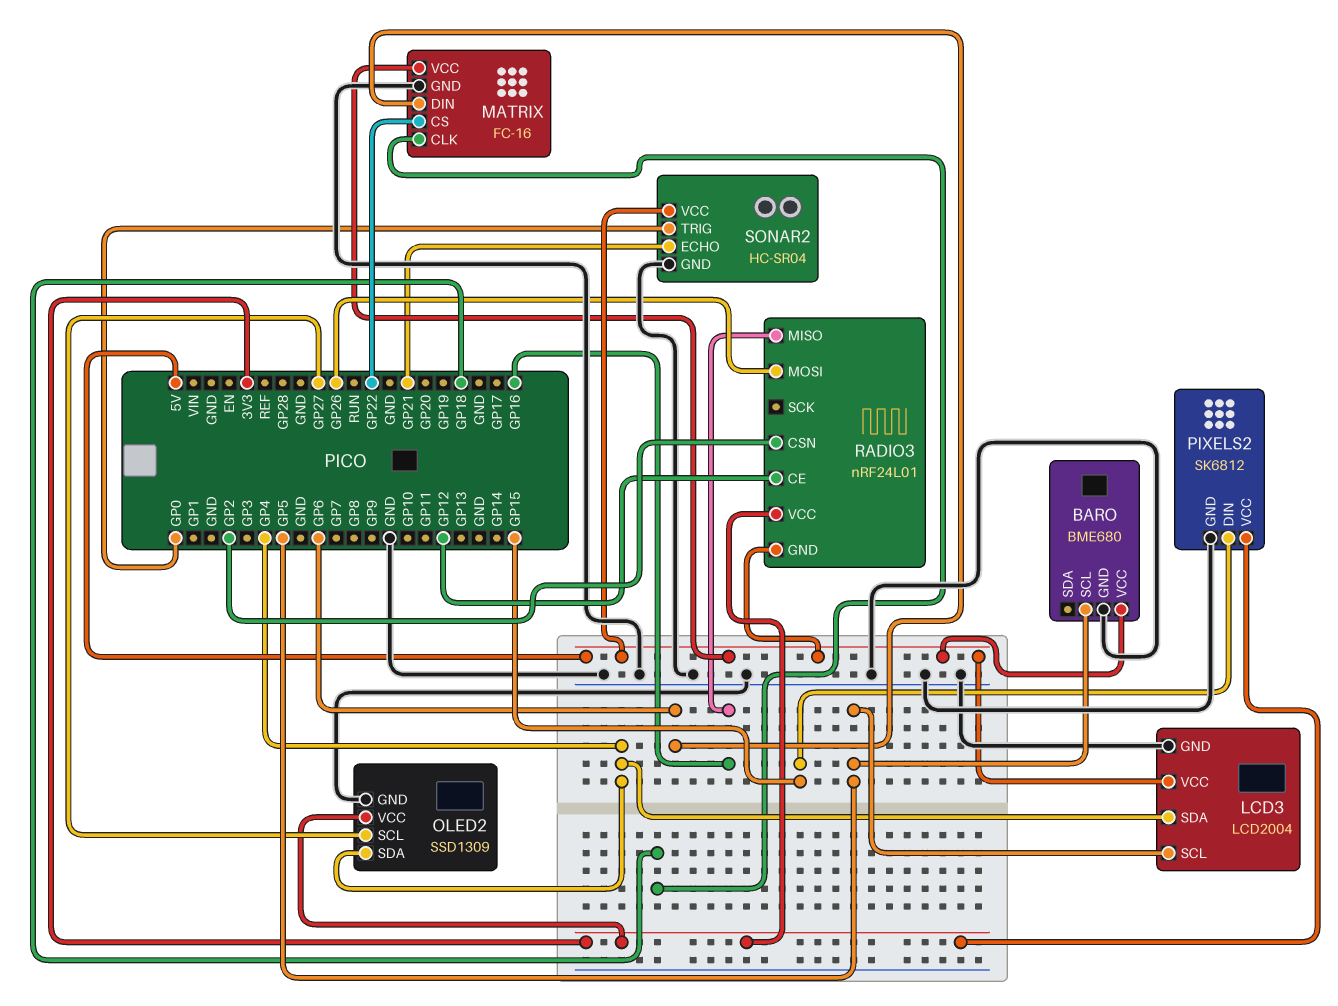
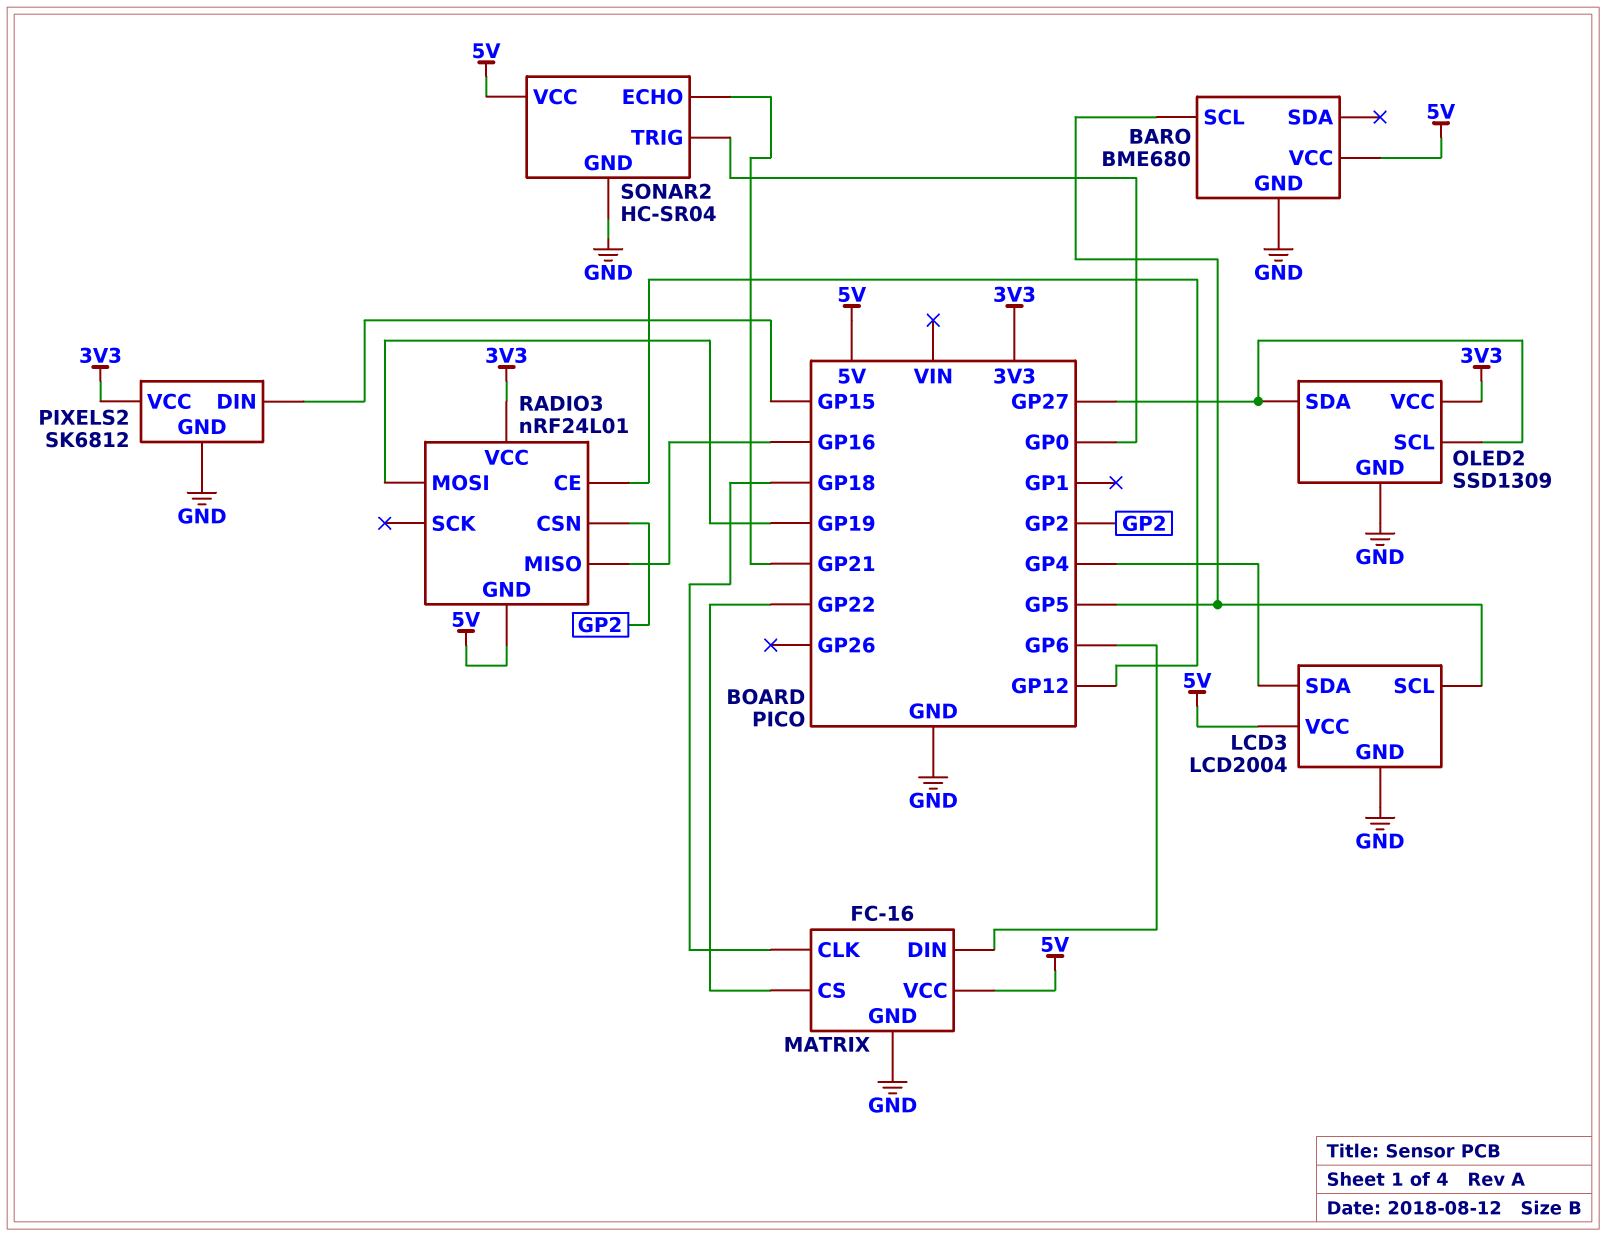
OLED2 pin SDA: GP4 -> GP27
RADIO3 pin MOSI: GP26 -> GP19

